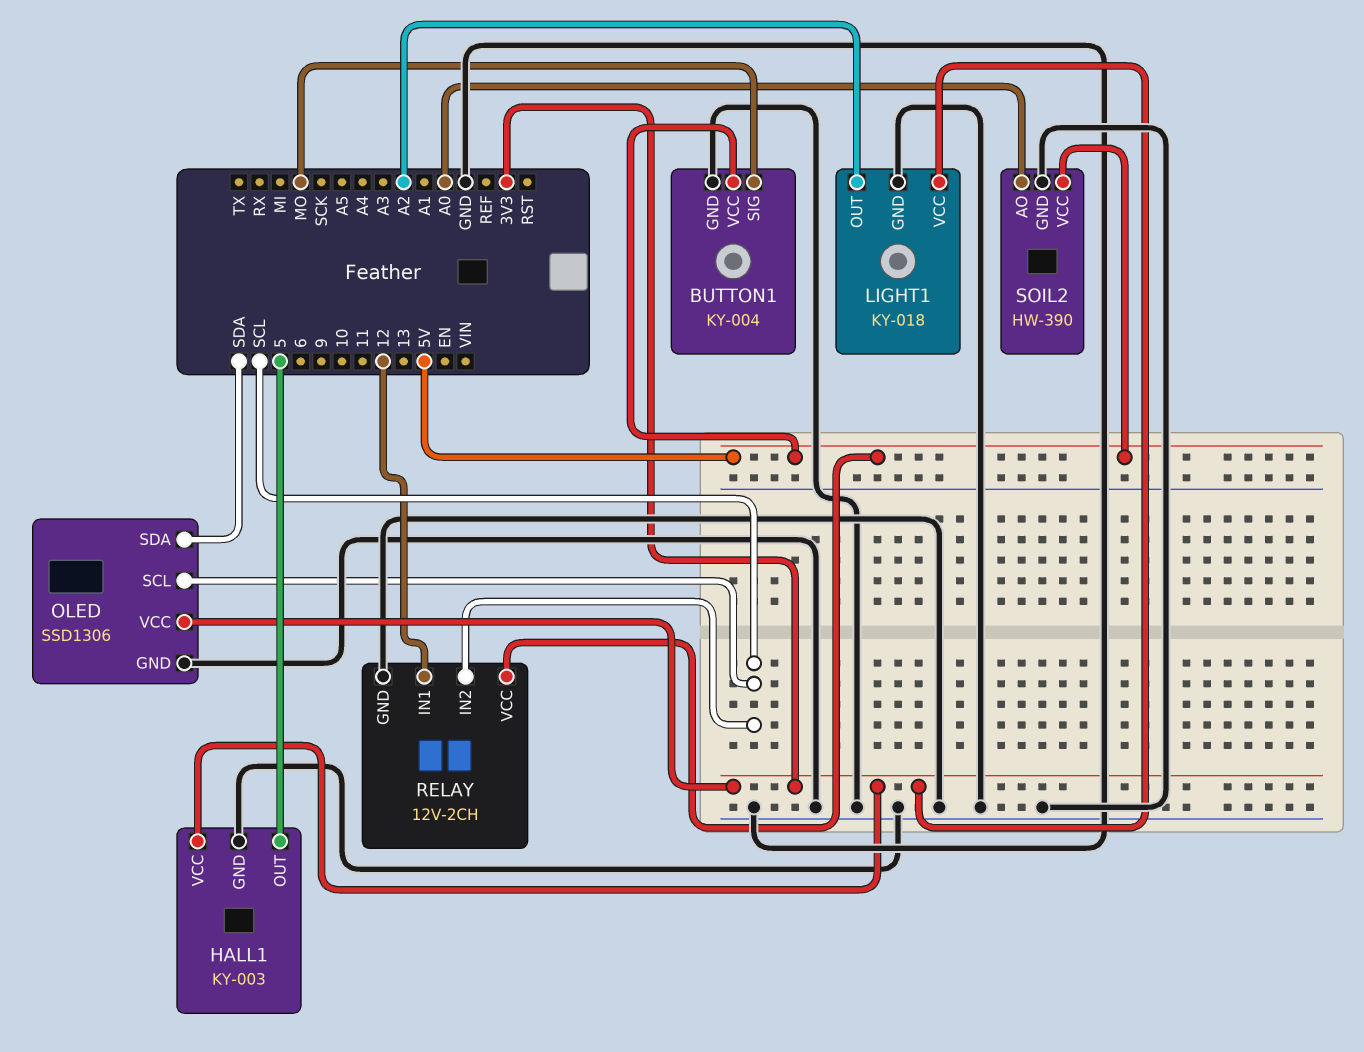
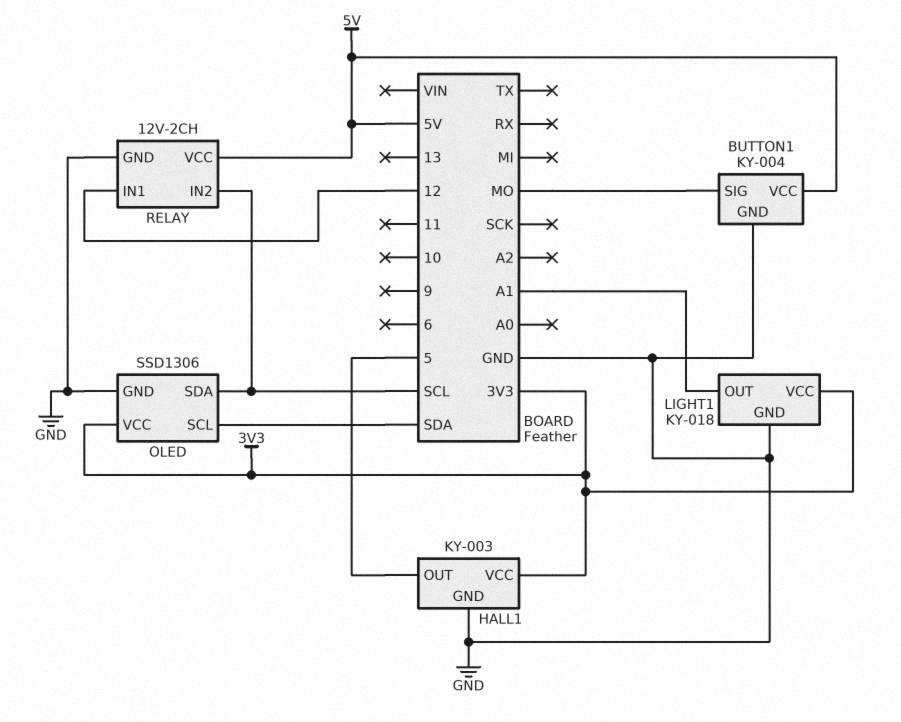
LIGHT1 pin OUT: A2 -> A1
OLED pin SCL: SCL -> SDA
OLED pin SDA: SDA -> SCL
SOIL2: HW-390 -> none
SOIL2 pin AO: A0 -> none
SOIL2 pin GND: GND -> none
SOIL2 pin VCC: 5V -> none

